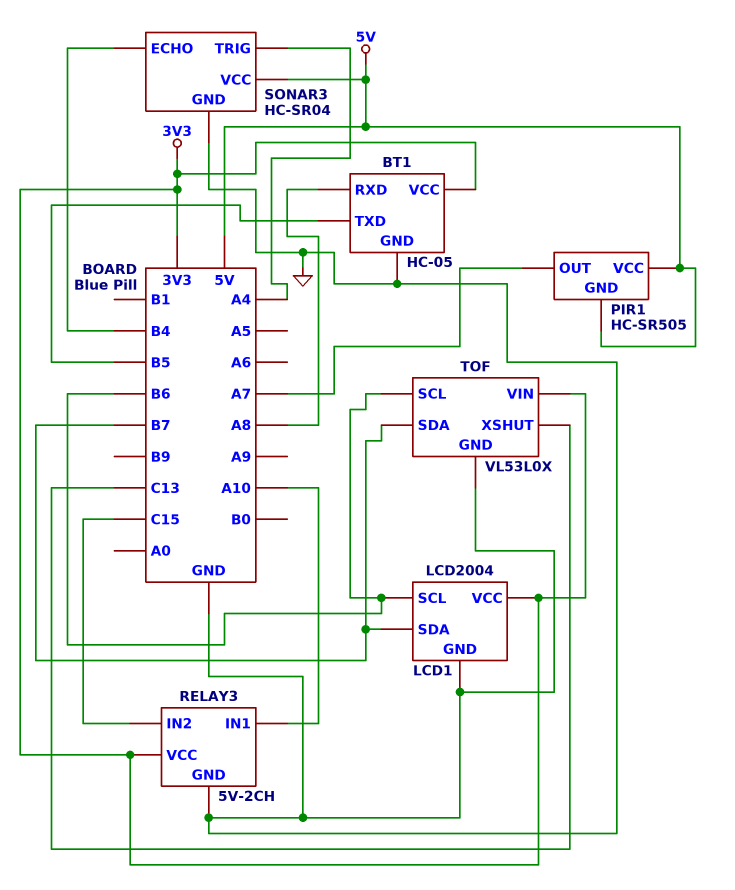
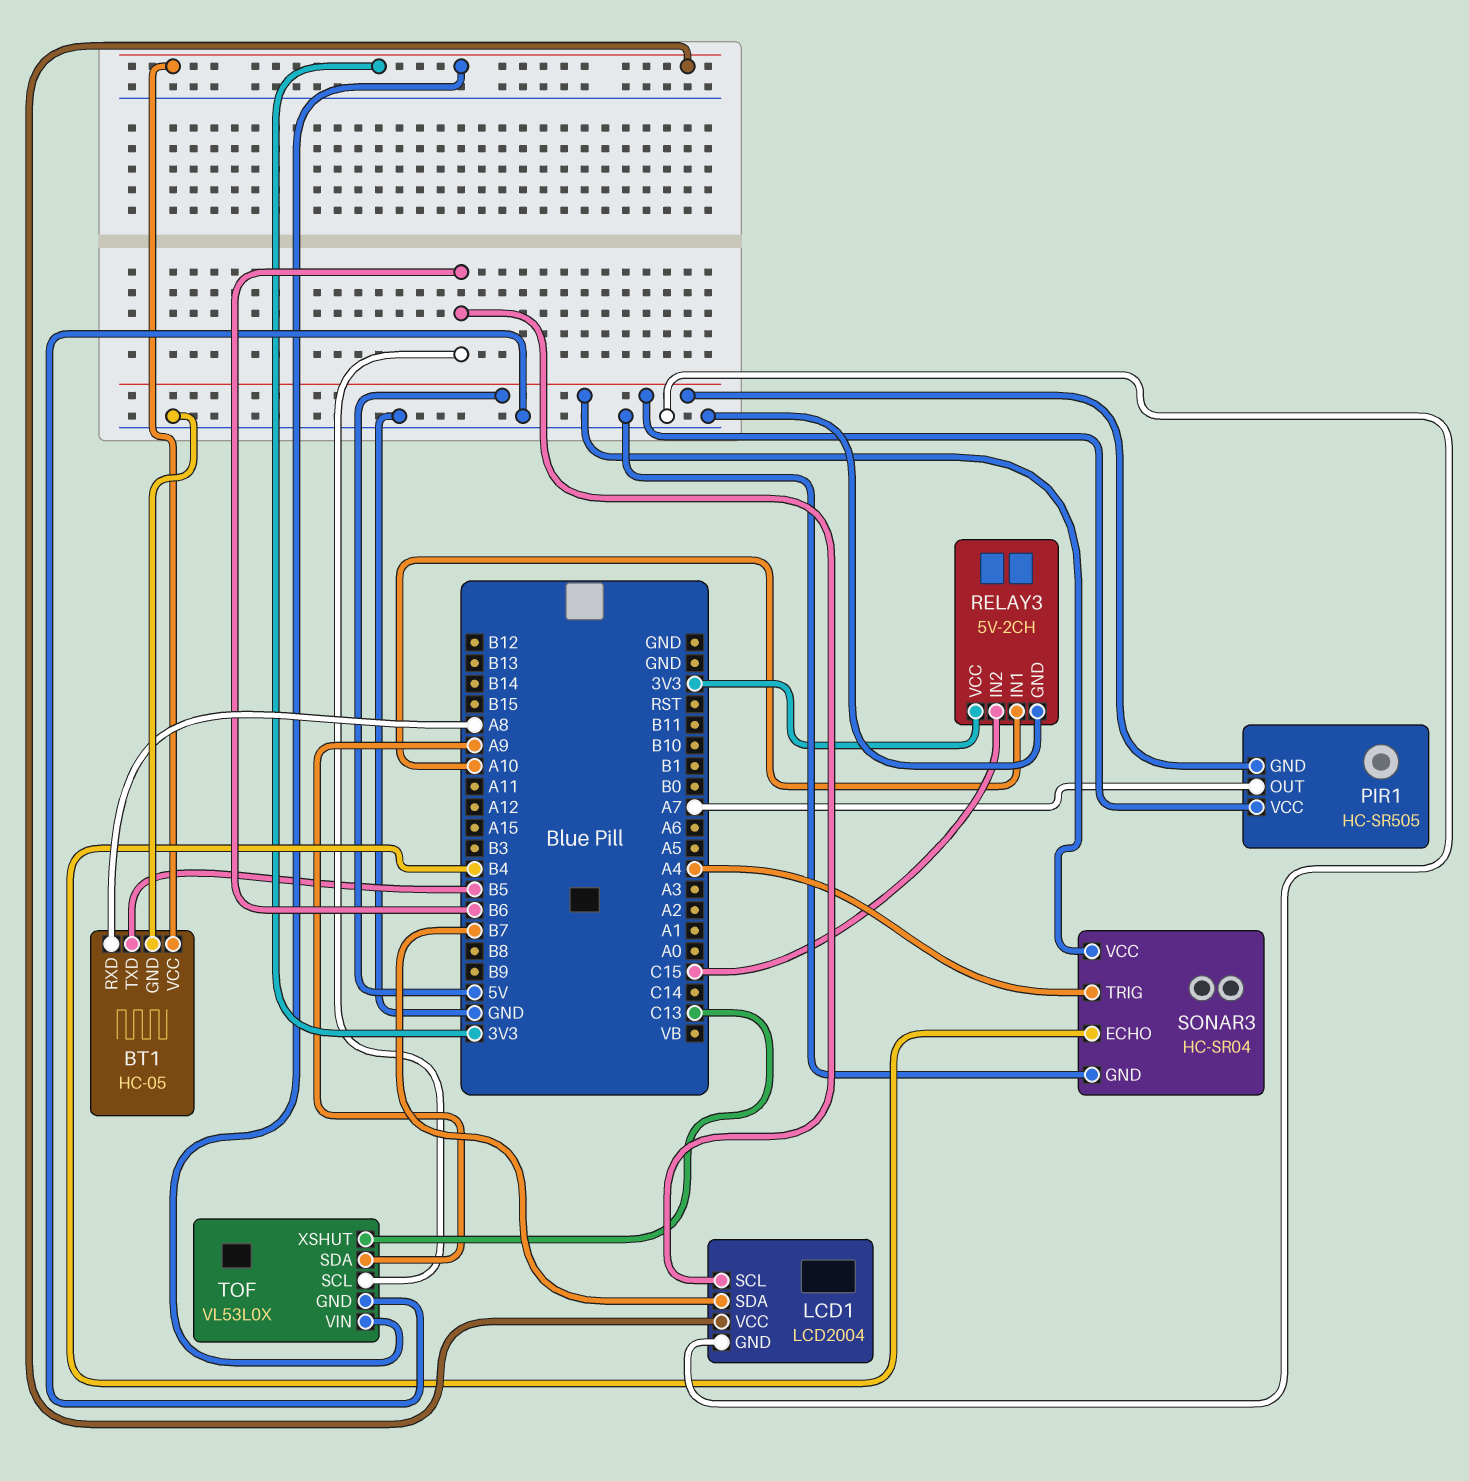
TOF pin SDA: B7 -> A9

